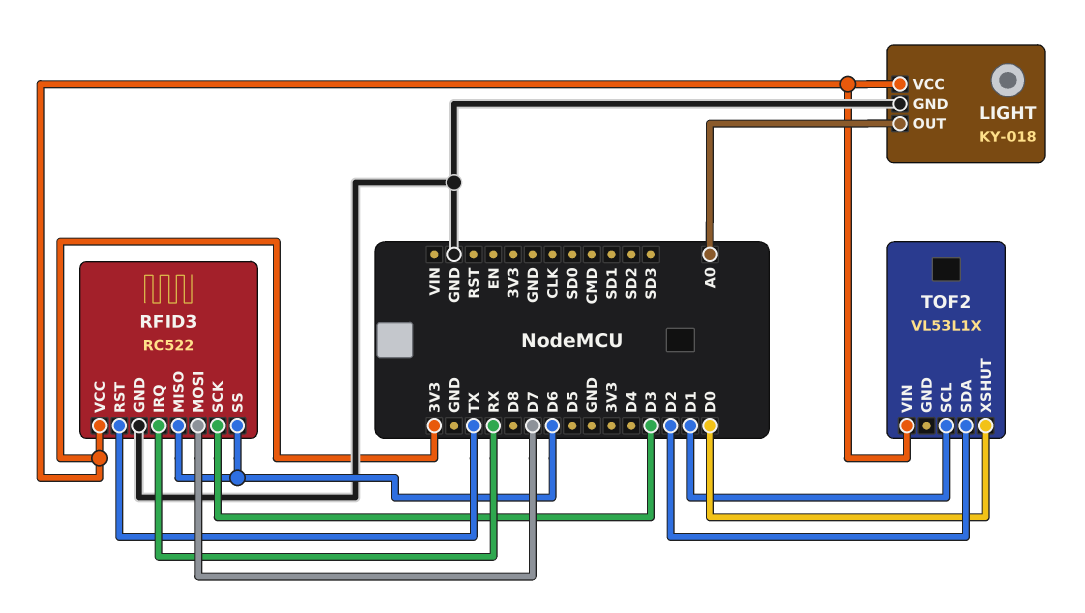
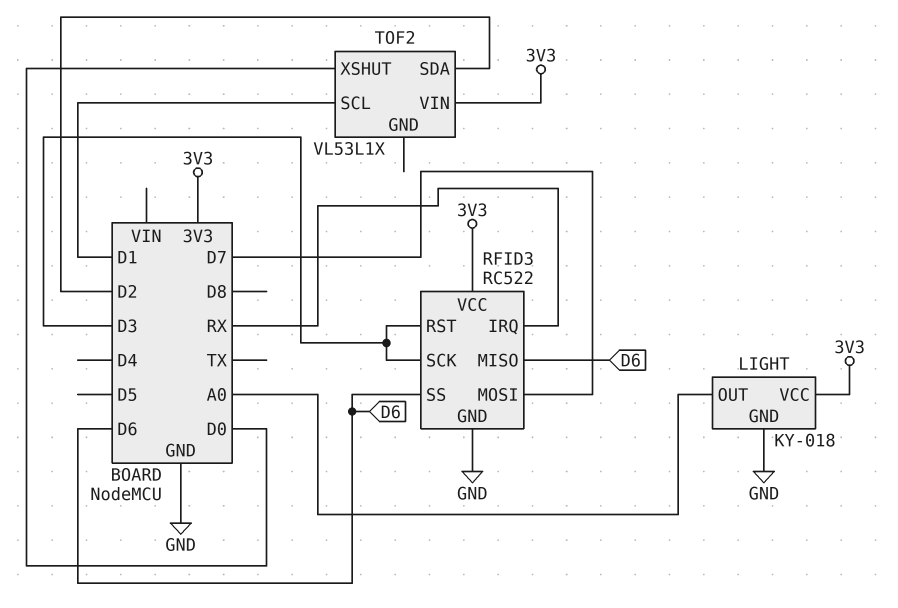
RFID3 pin RST: TX -> D3

